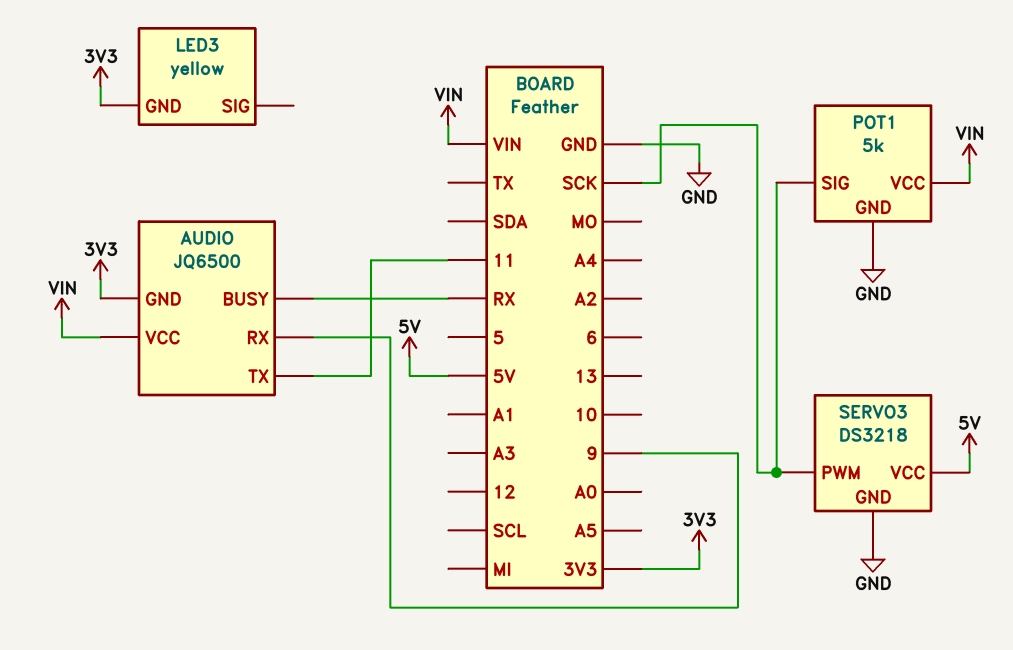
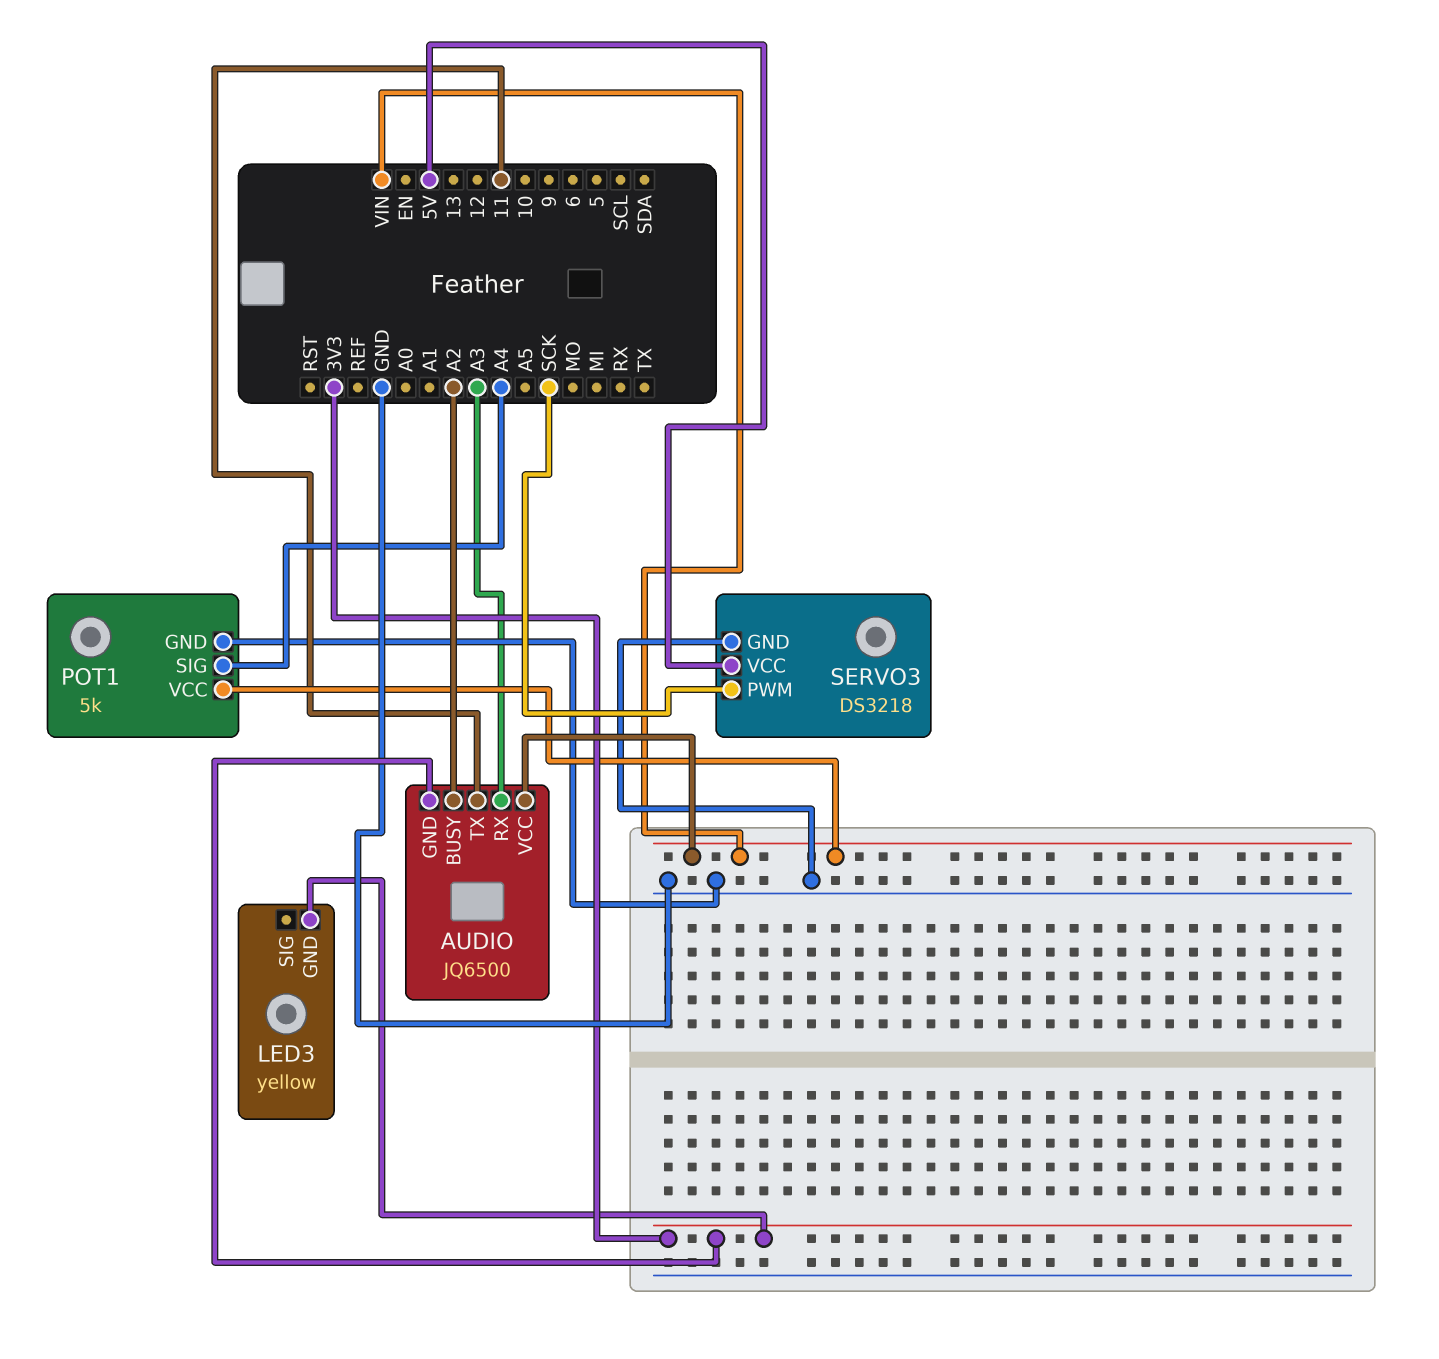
AUDIO pin BUSY: RX -> A2
AUDIO pin RX: 9 -> A3
POT1 pin SIG: SCK -> A4

